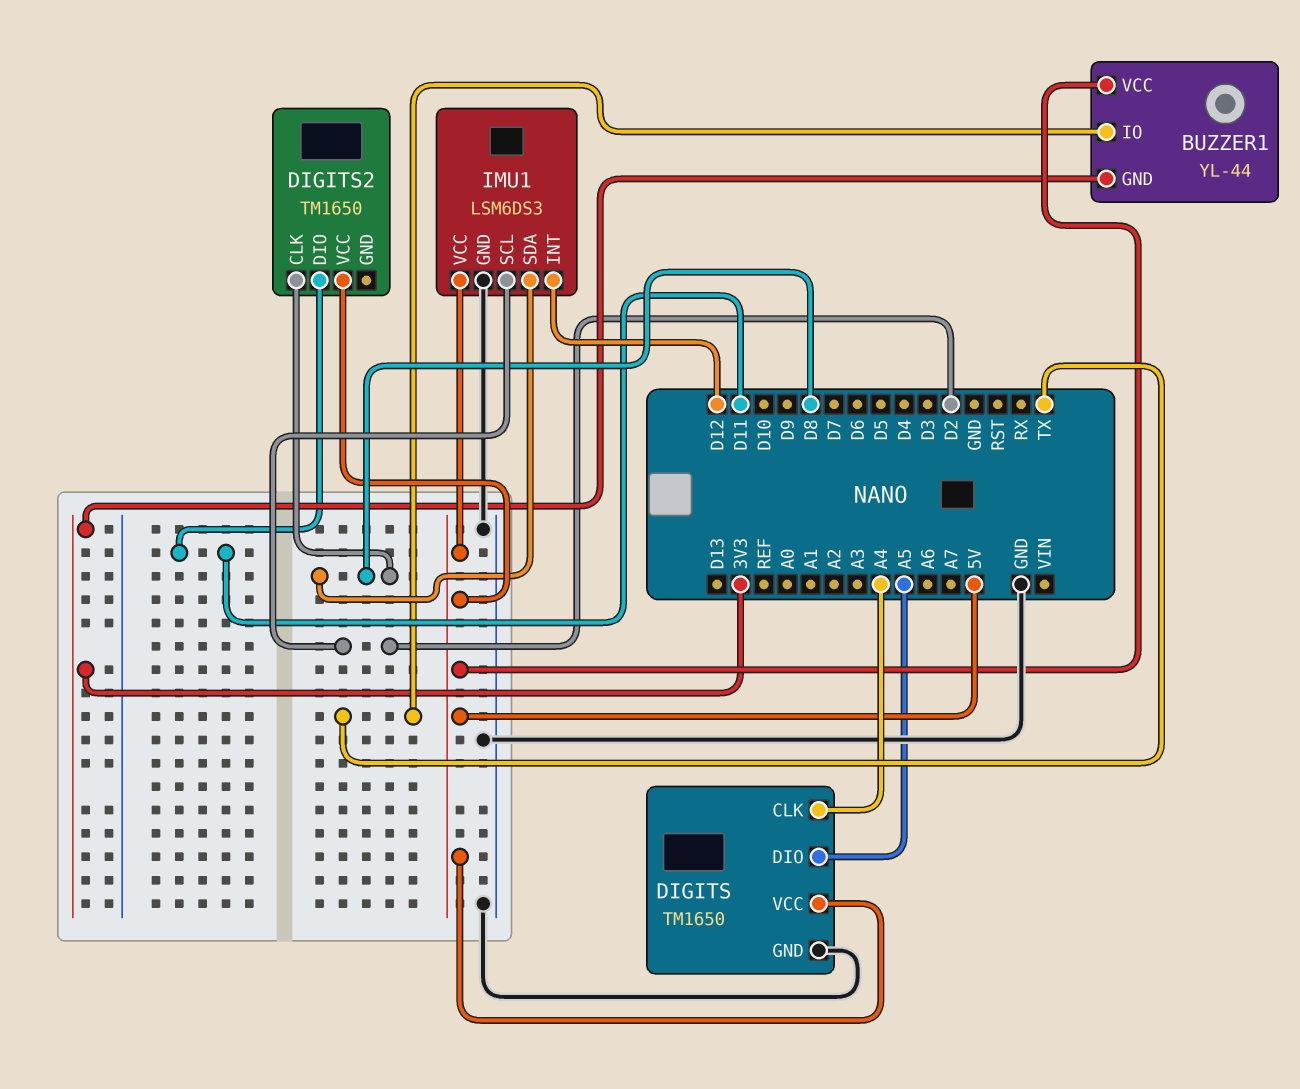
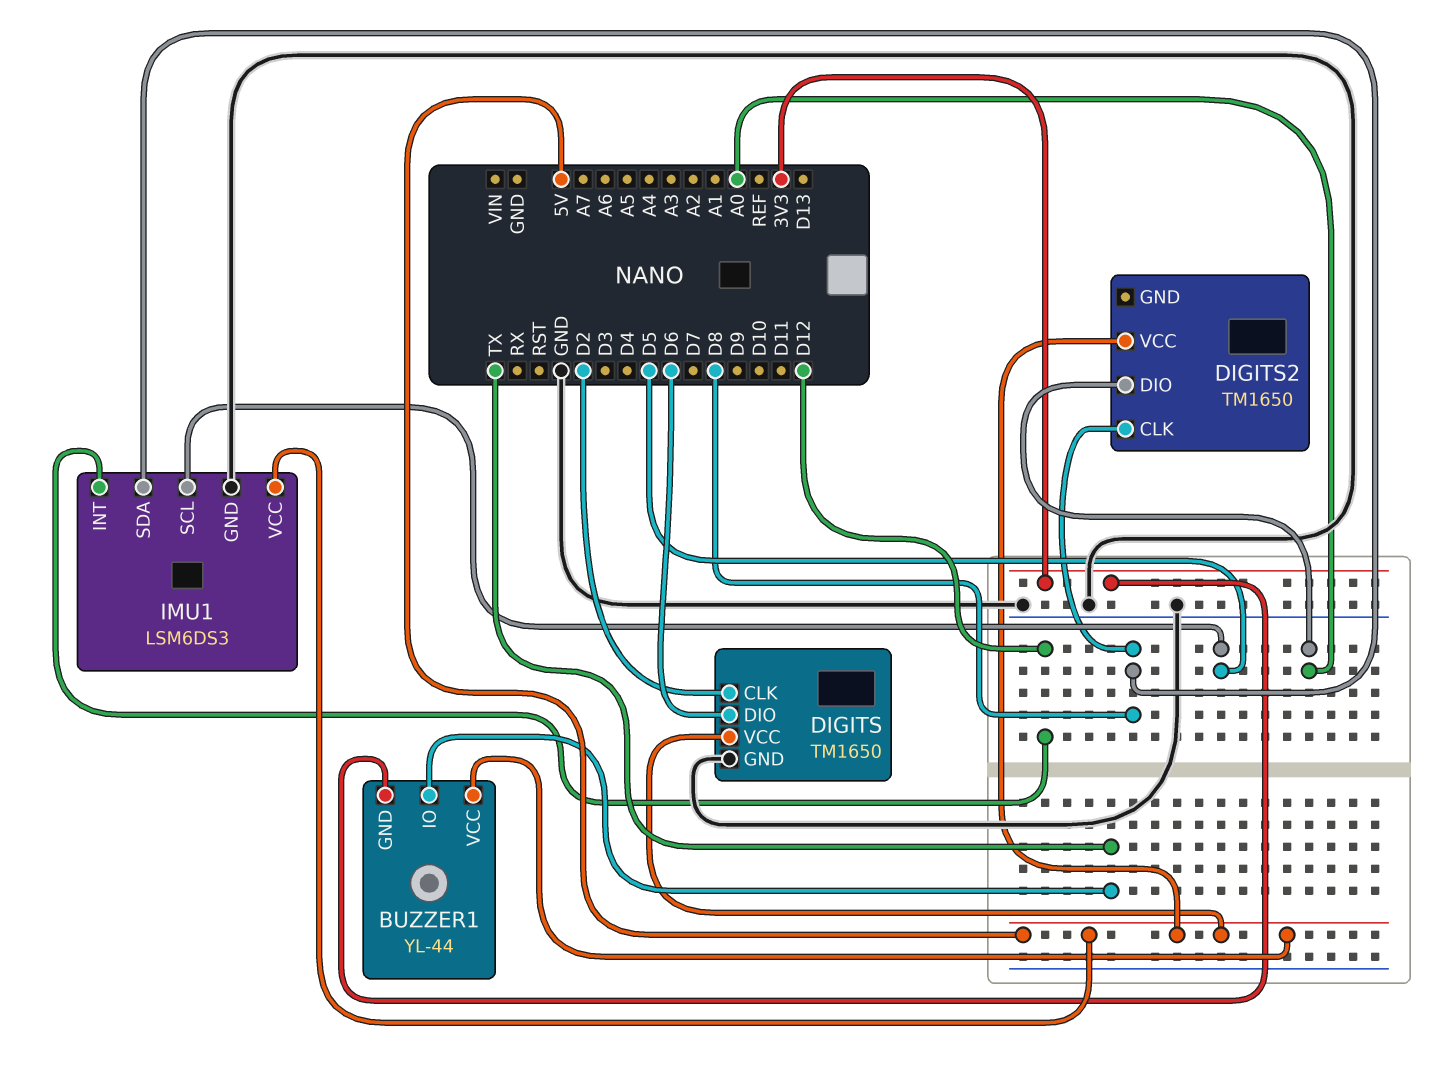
DIGITS pin CLK: A4 -> D2
DIGITS pin DIO: A5 -> D6
DIGITS2 pin DIO: D11 -> A0
IMU1 pin SCL: D2 -> D5

